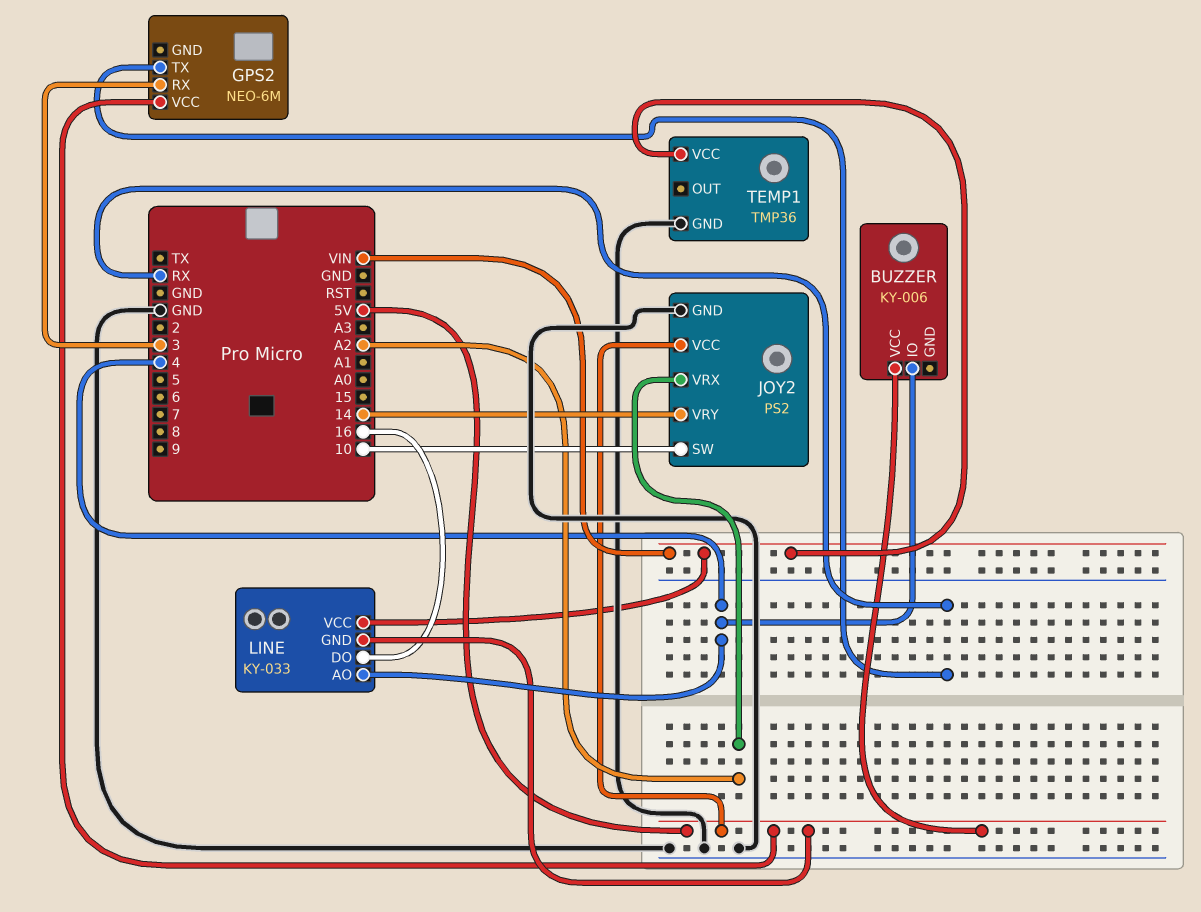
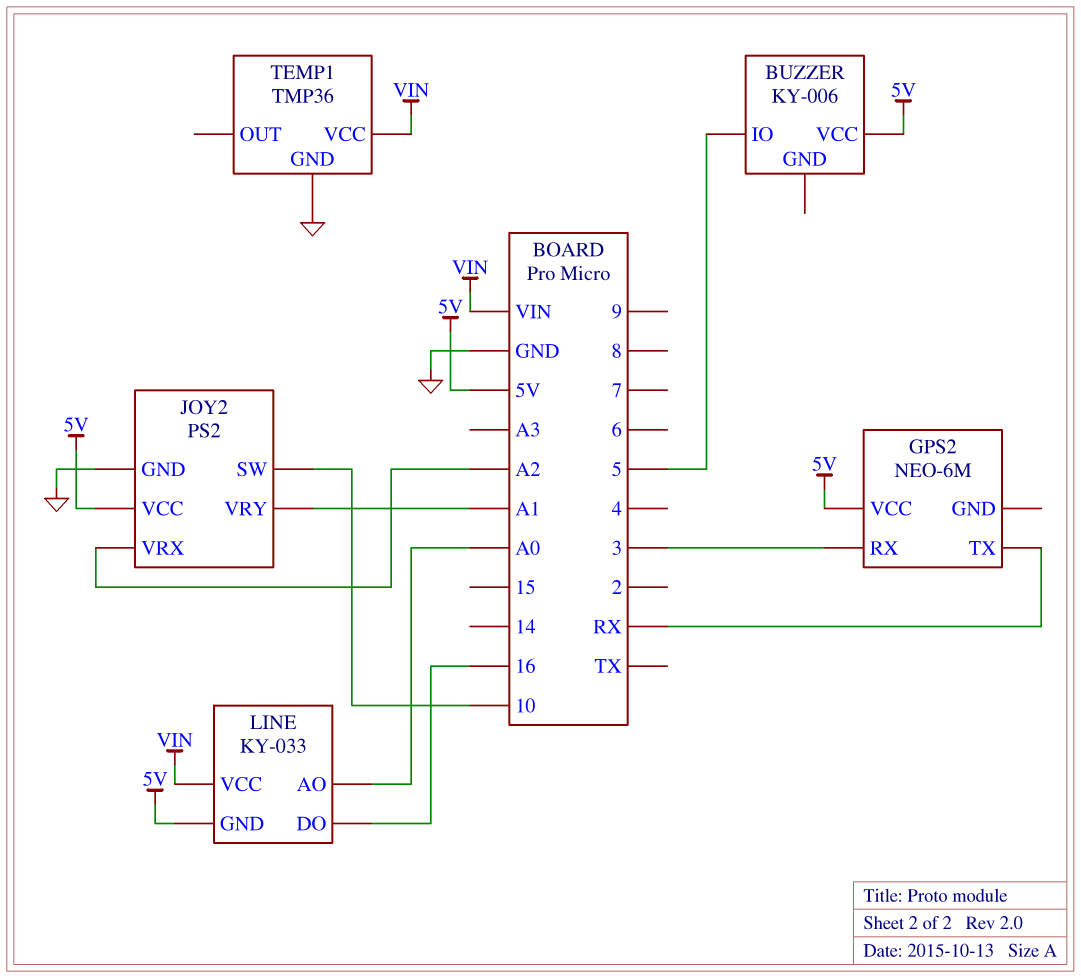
BUZZER pin IO: 4 -> 5
JOY2 pin VRY: 14 -> A1
LINE pin AO: 4 -> A0

